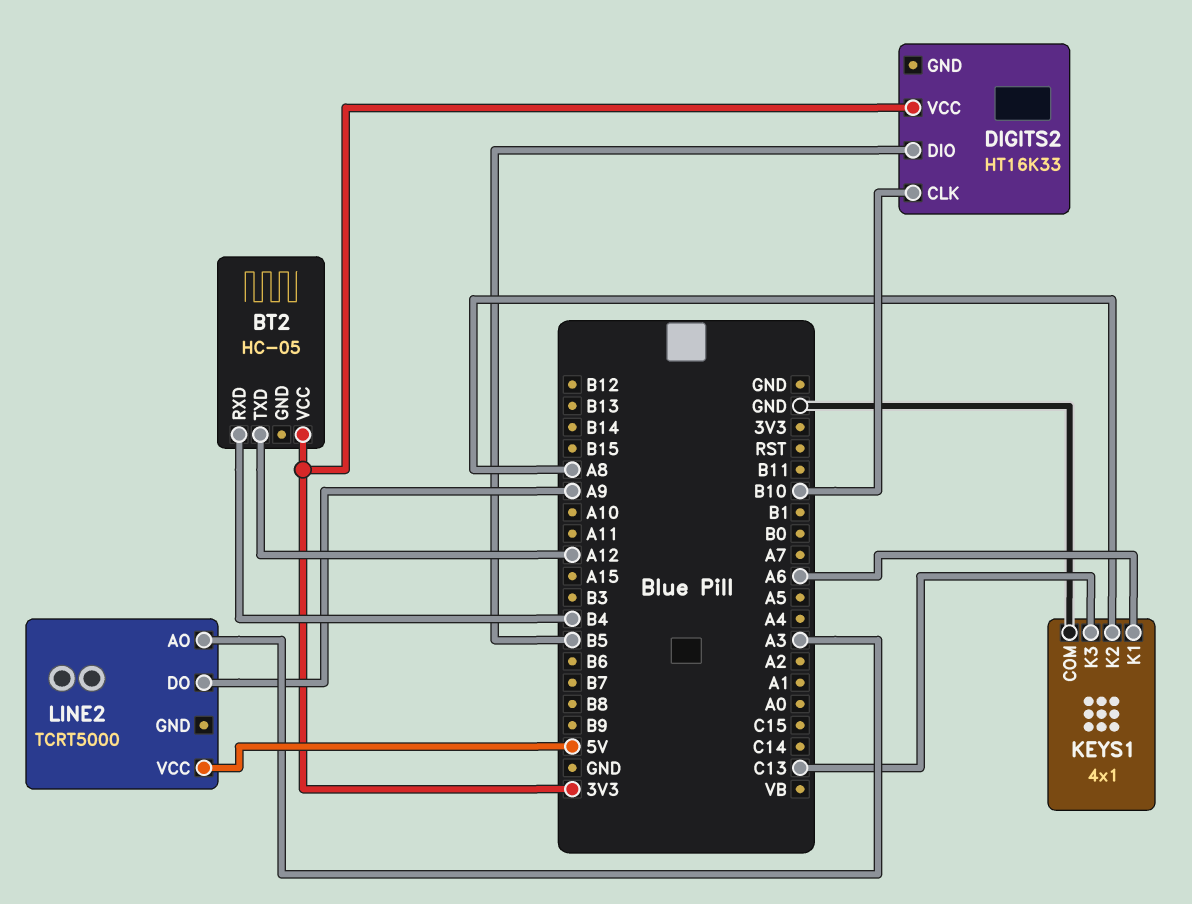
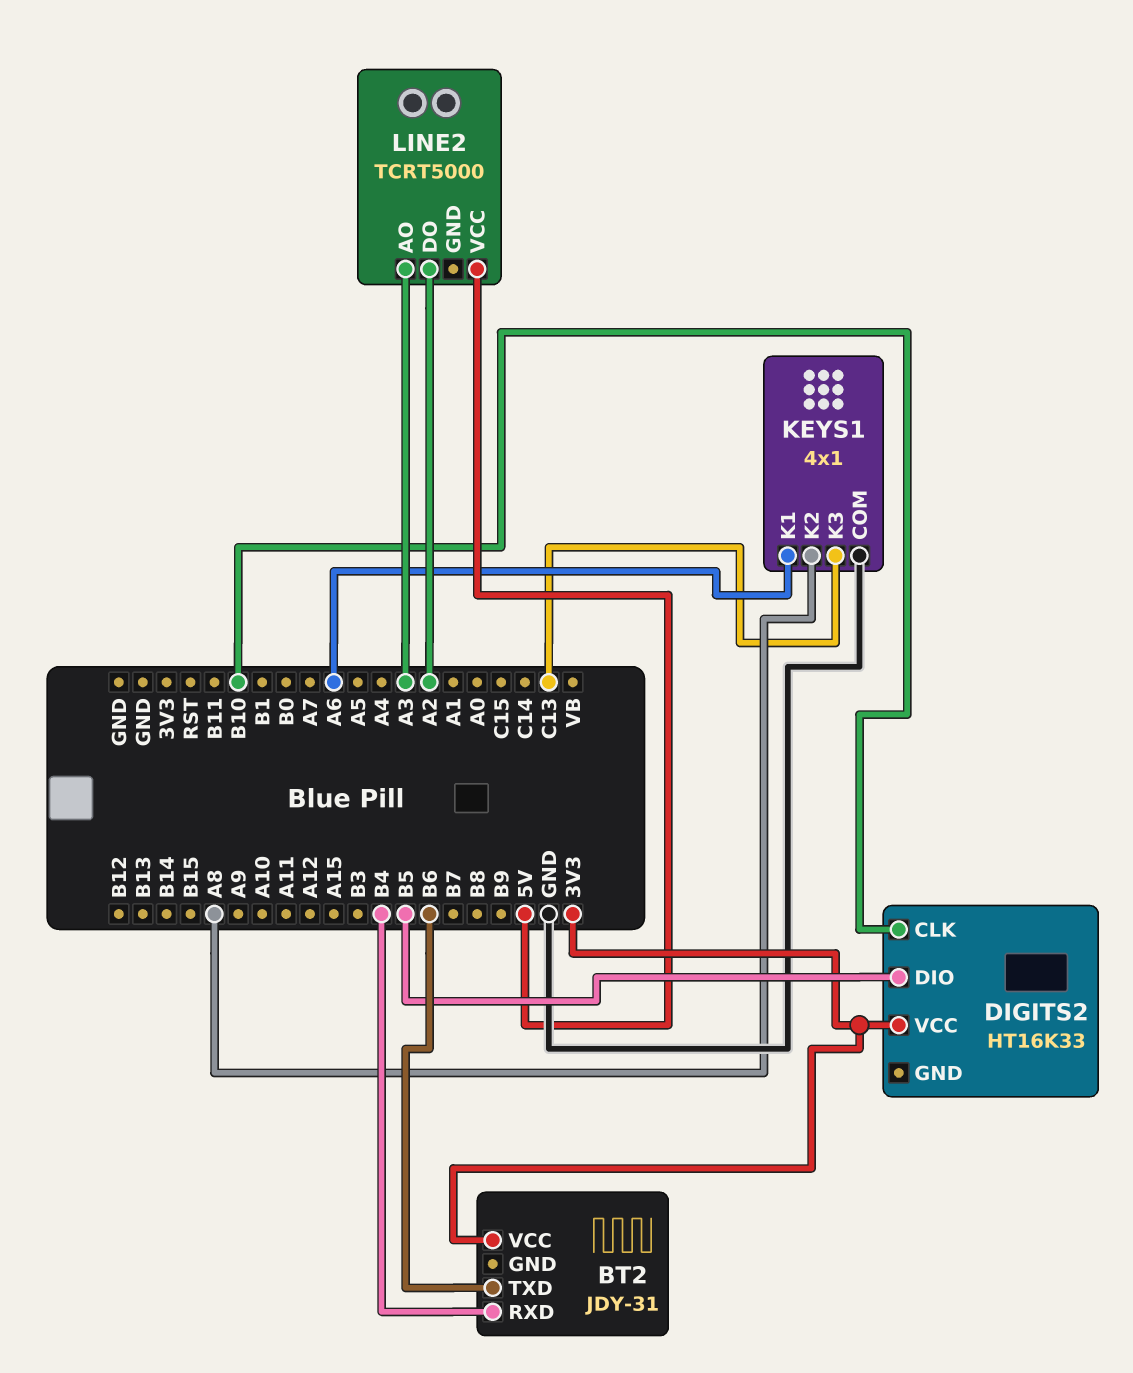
BT2: HC-05 -> JDY-31
BT2 pin TXD: A12 -> B6
LINE2 pin DO: A9 -> A2

